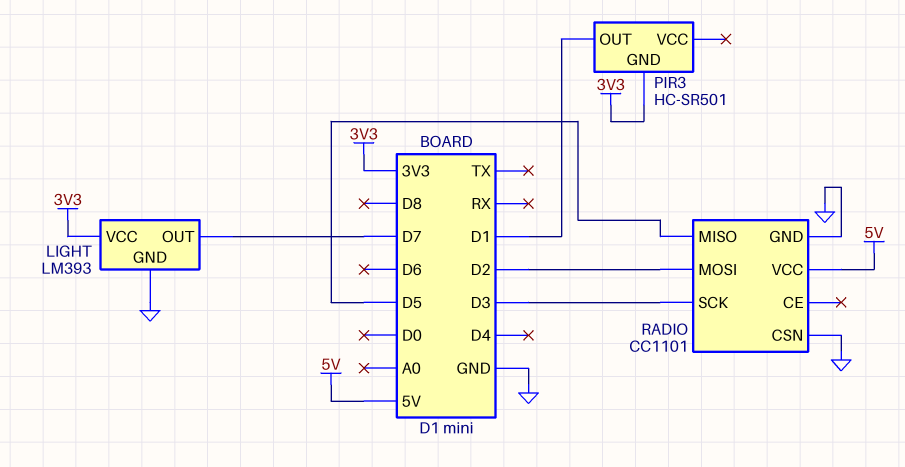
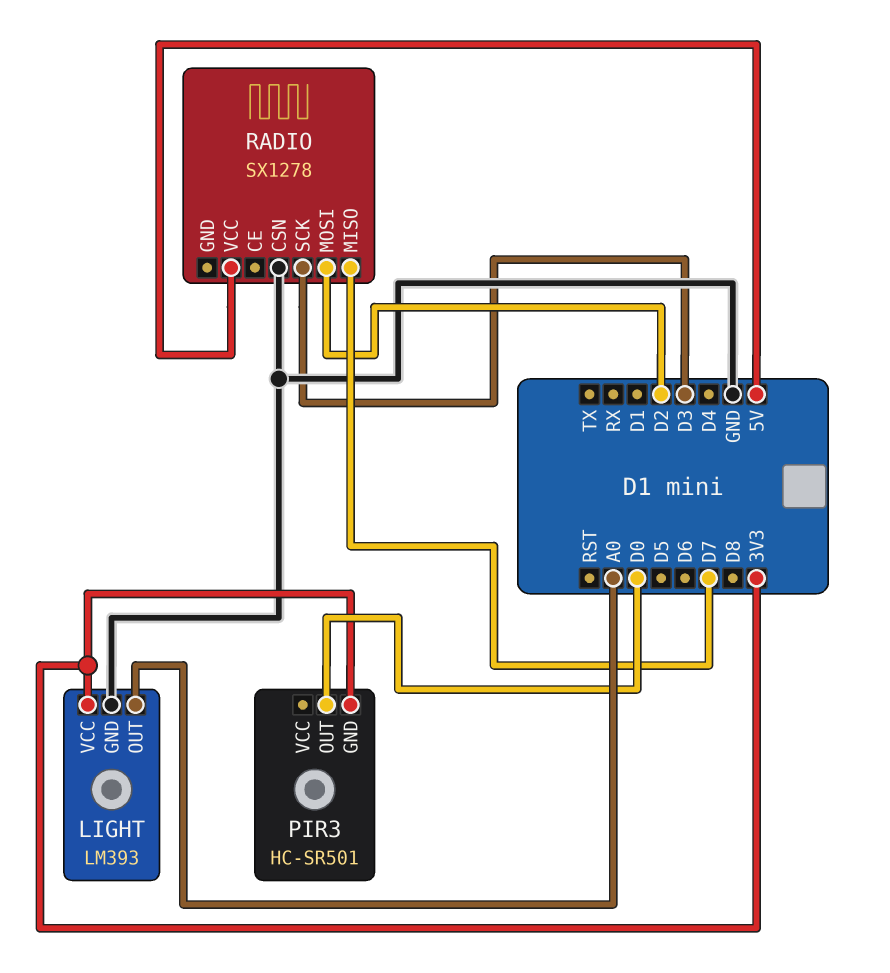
LIGHT pin OUT: D7 -> A0
PIR3 pin OUT: D1 -> D0
RADIO: CC1101 -> SX1278
RADIO pin GND: GND -> none
RADIO pin MISO: D5 -> D7

